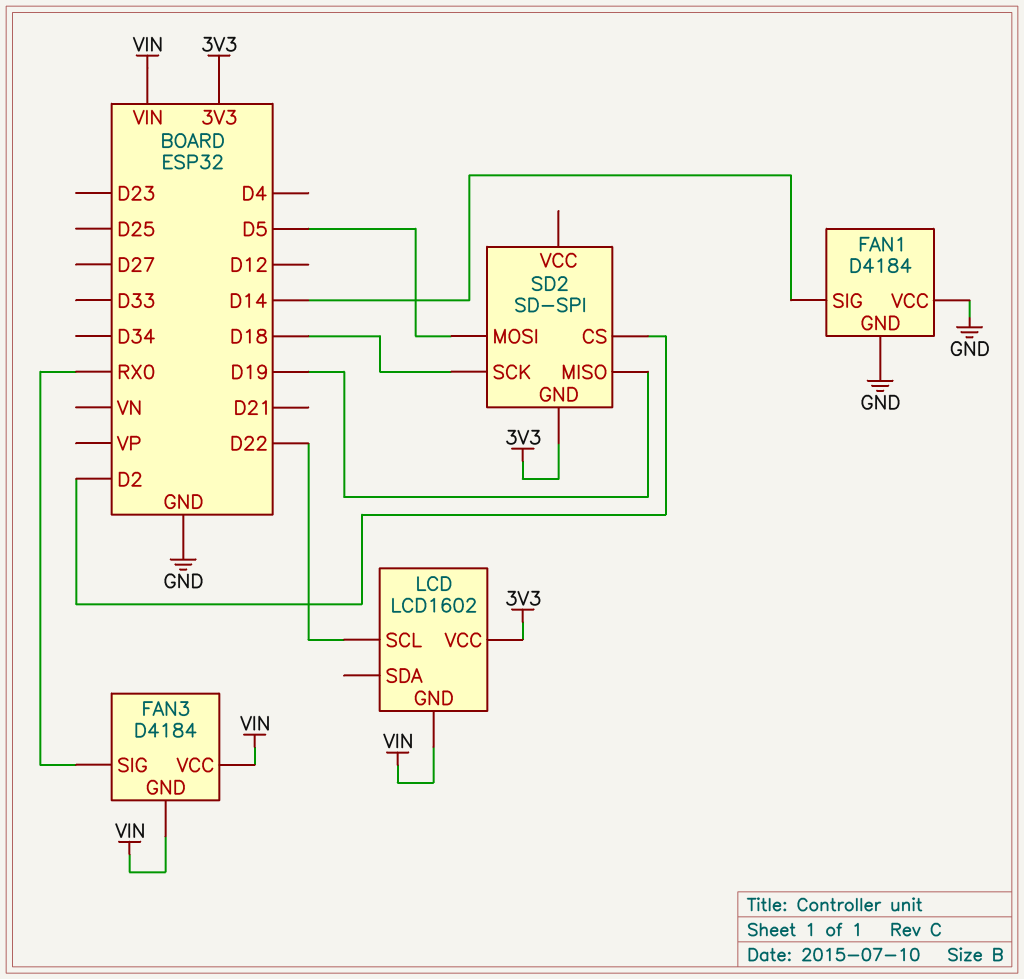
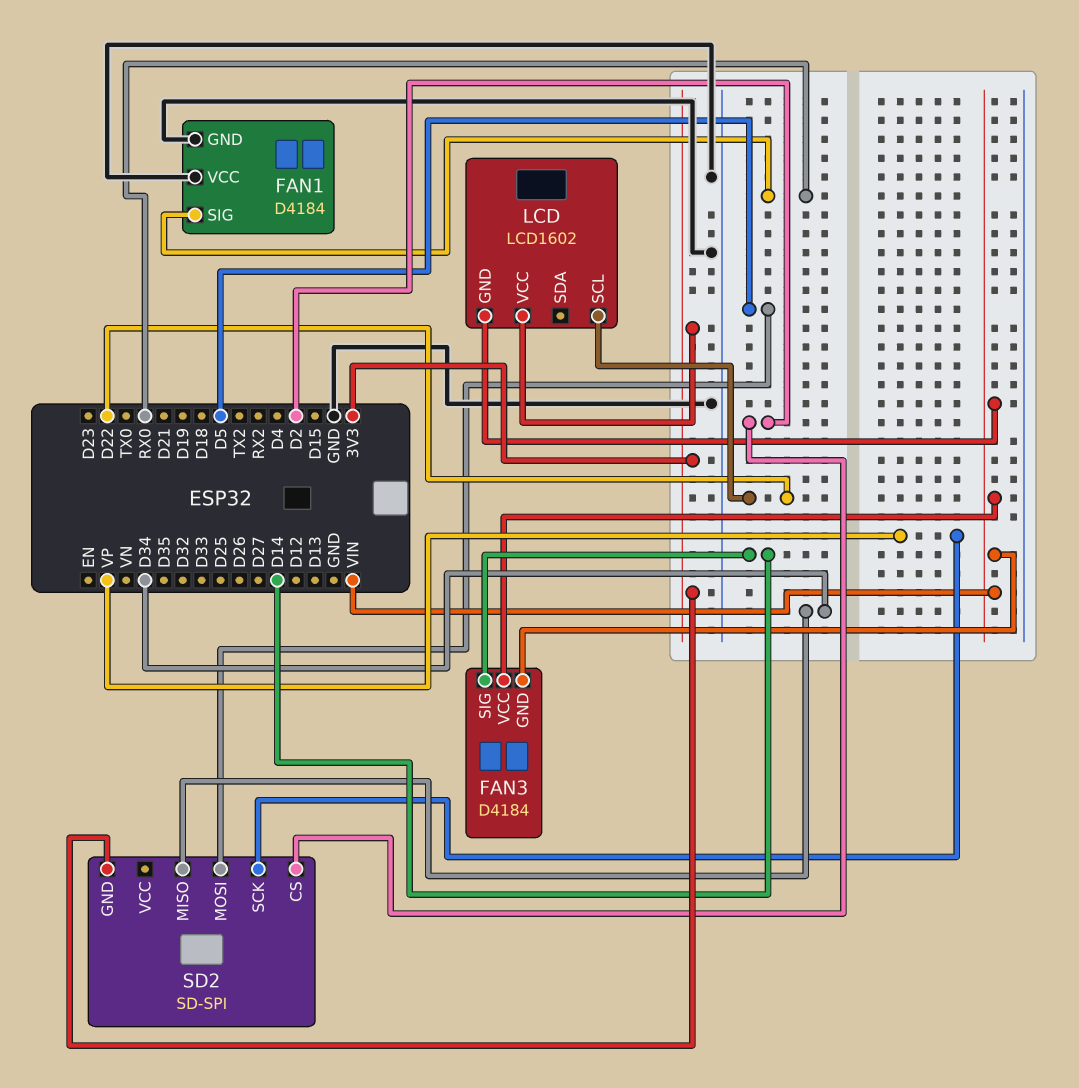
FAN1 pin SIG: D14 -> RX0
FAN3 pin SIG: RX0 -> D14
SD2 pin MISO: D19 -> D34
SD2 pin SCK: D18 -> VP

